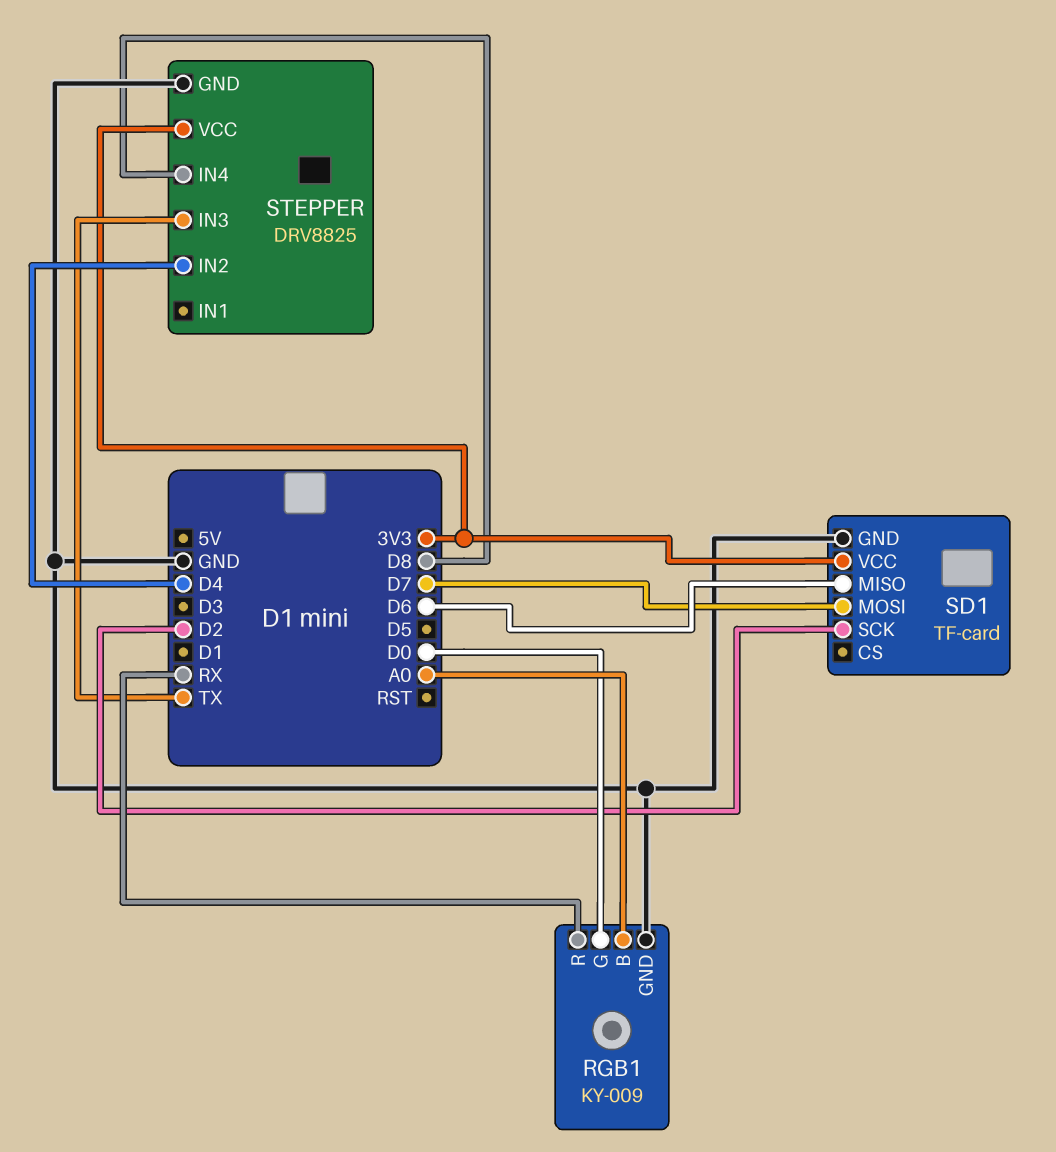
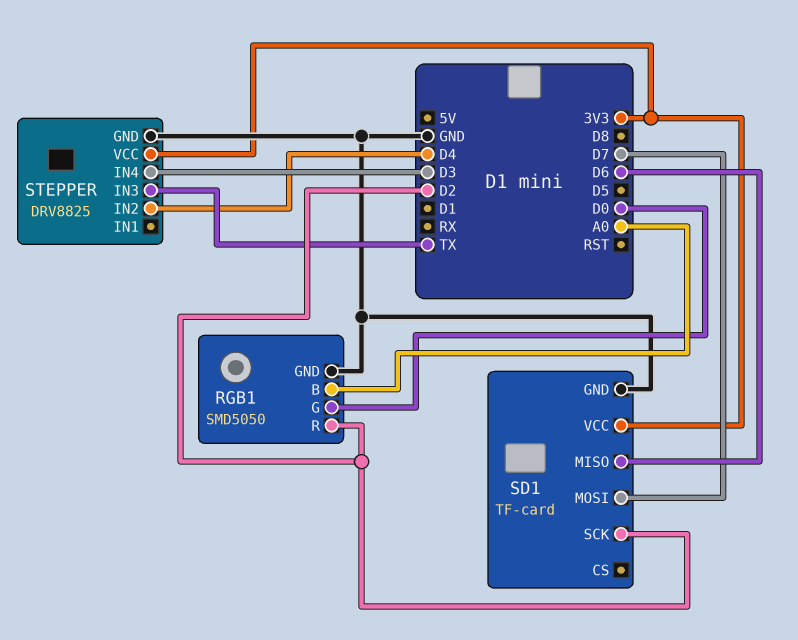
RGB1: KY-009 -> SMD5050
RGB1 pin R: RX -> D2
STEPPER pin IN4: D8 -> D3

